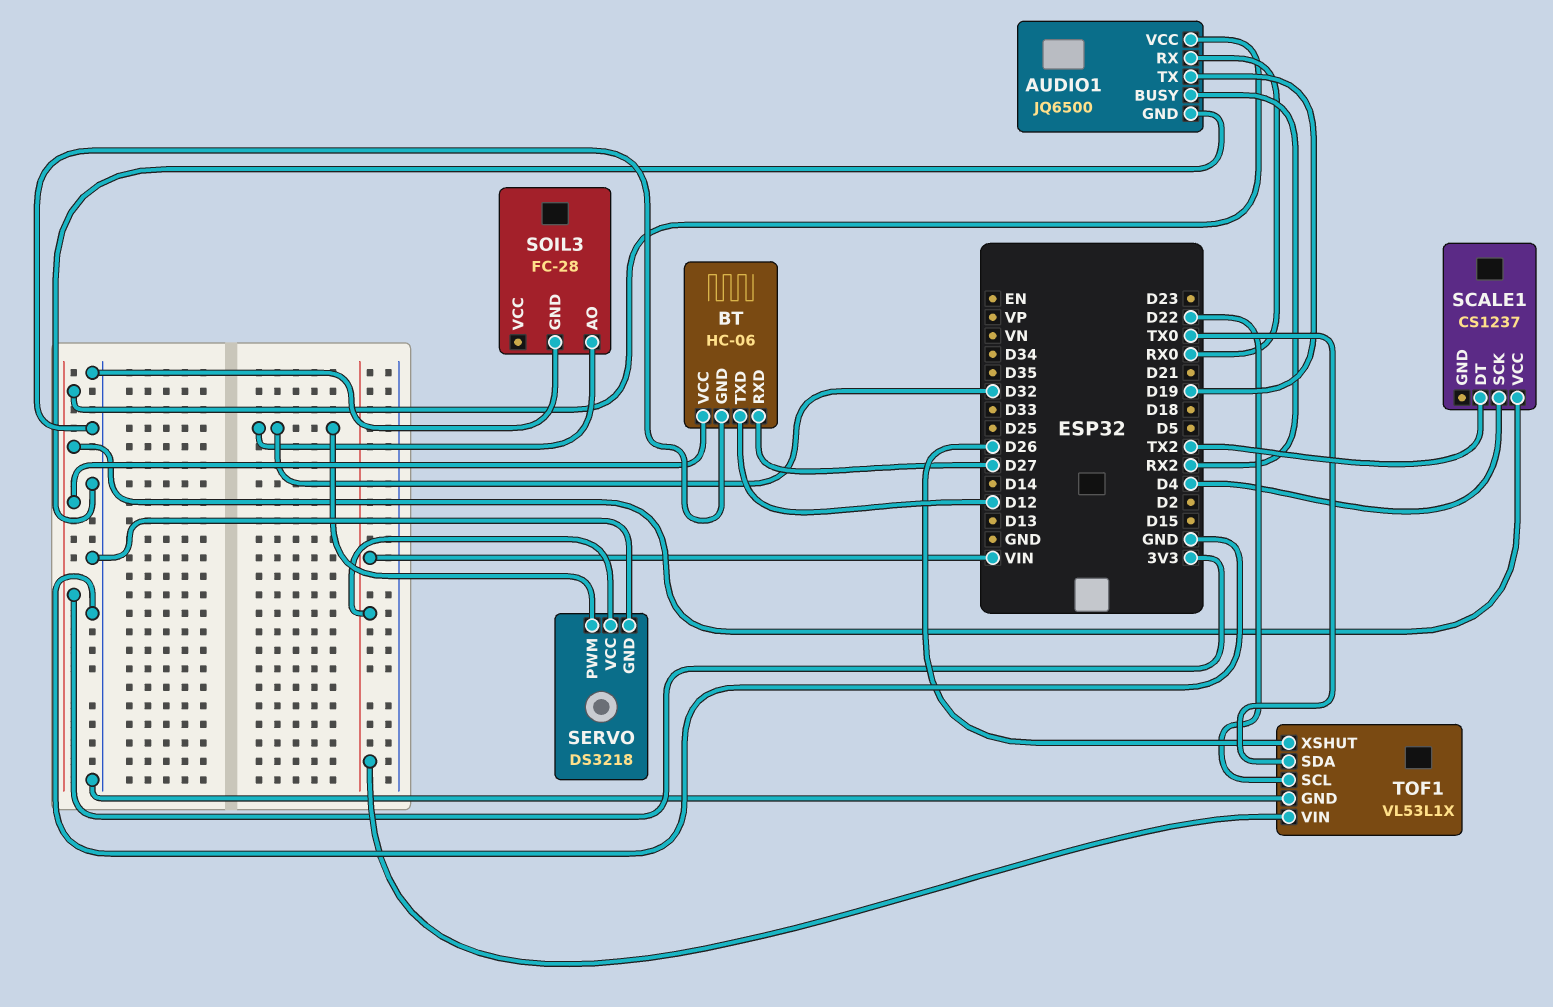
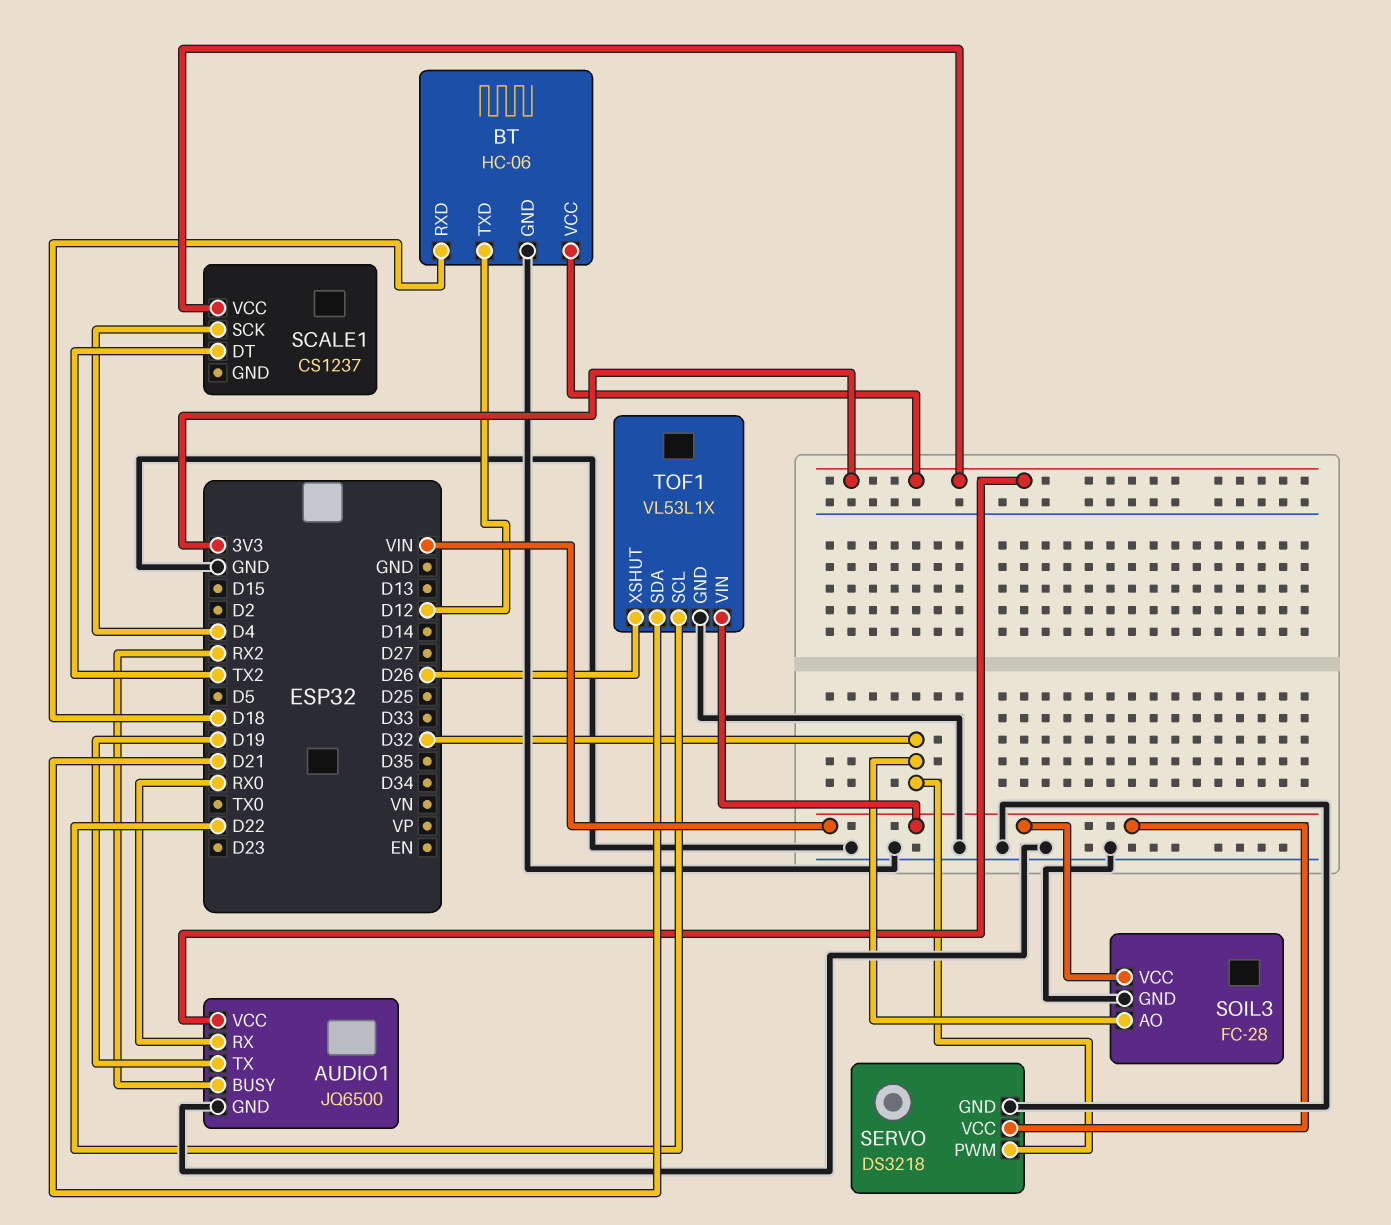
BT pin RXD: D27 -> D18
SOIL3 pin VCC: none -> VIN
TOF1 pin SDA: TX0 -> D21

